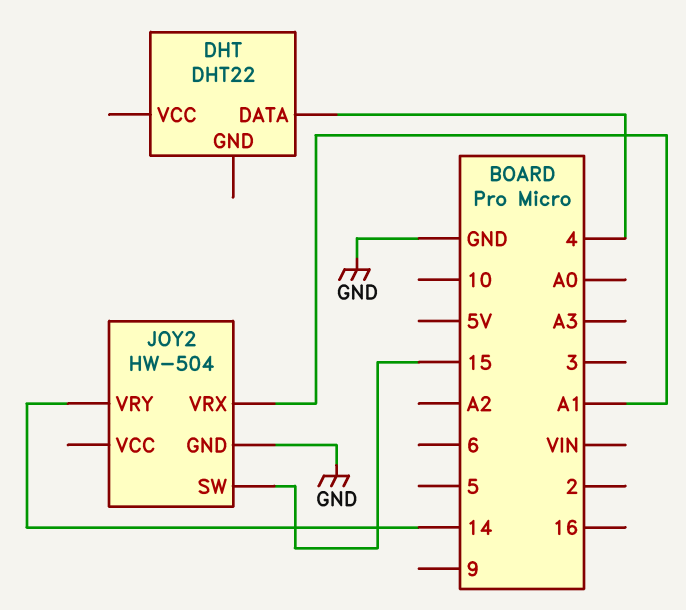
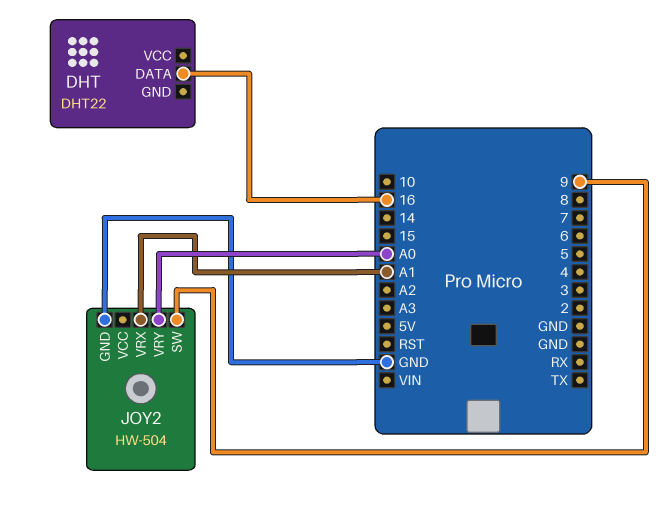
DHT pin DATA: 4 -> 16
JOY2 pin SW: 15 -> 9
JOY2 pin VRY: 14 -> A0

